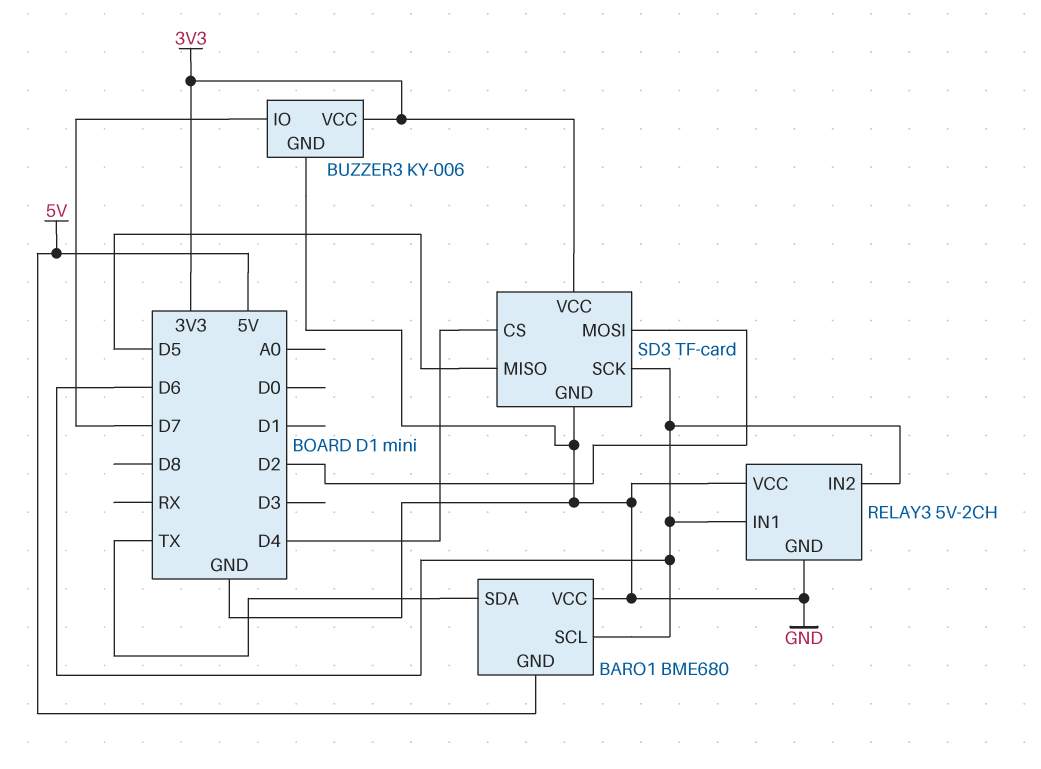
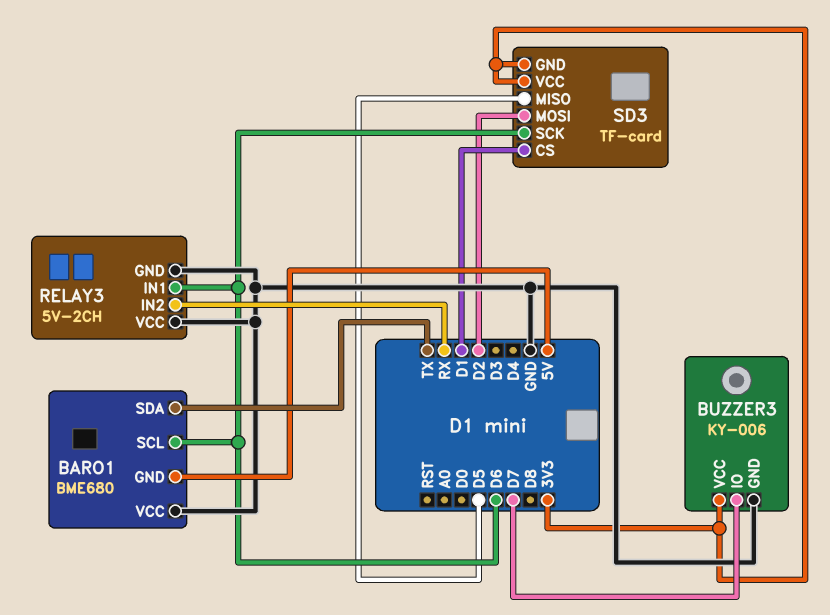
RELAY3 pin IN2: D6 -> RX
SD3 pin CS: D4 -> D1
SD3 pin GND: GND -> 3V3

